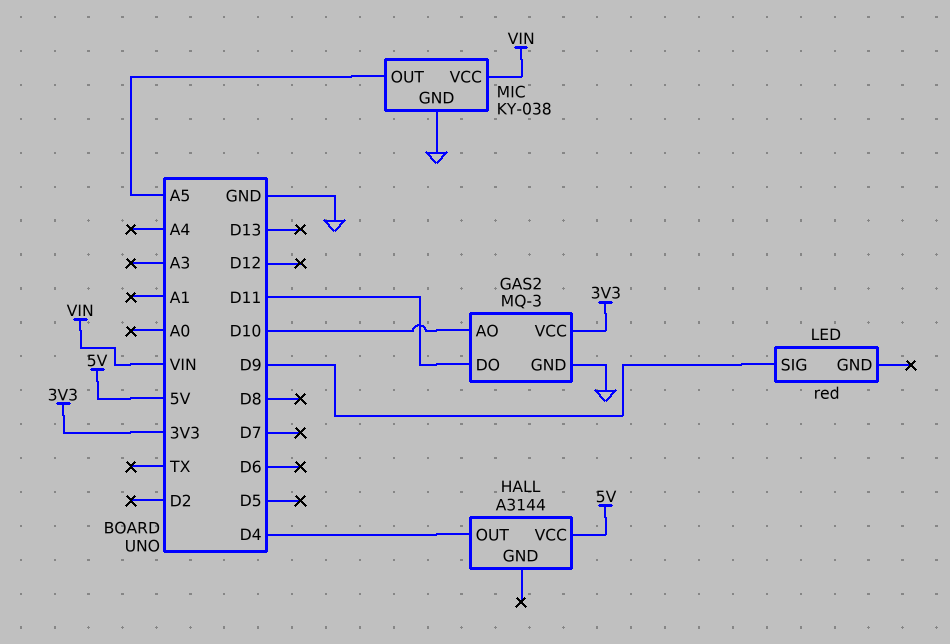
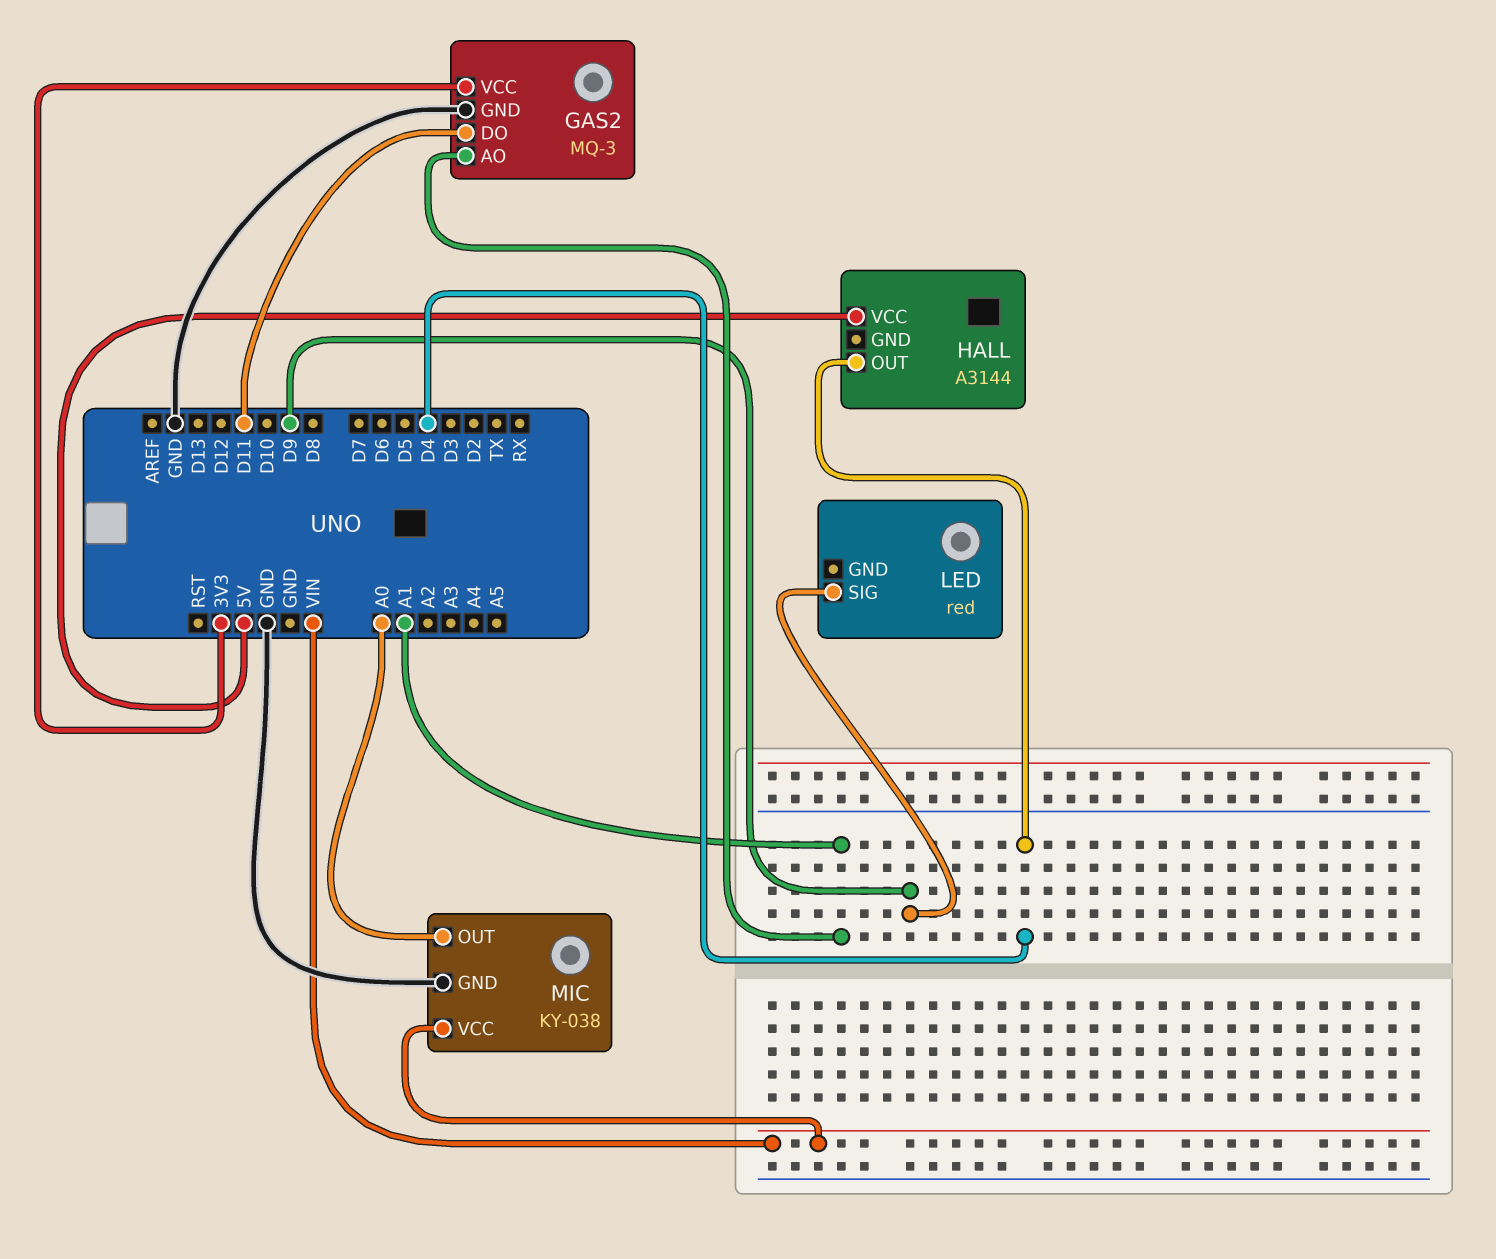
GAS2 pin AO: D10 -> A1
MIC pin OUT: A5 -> A0

